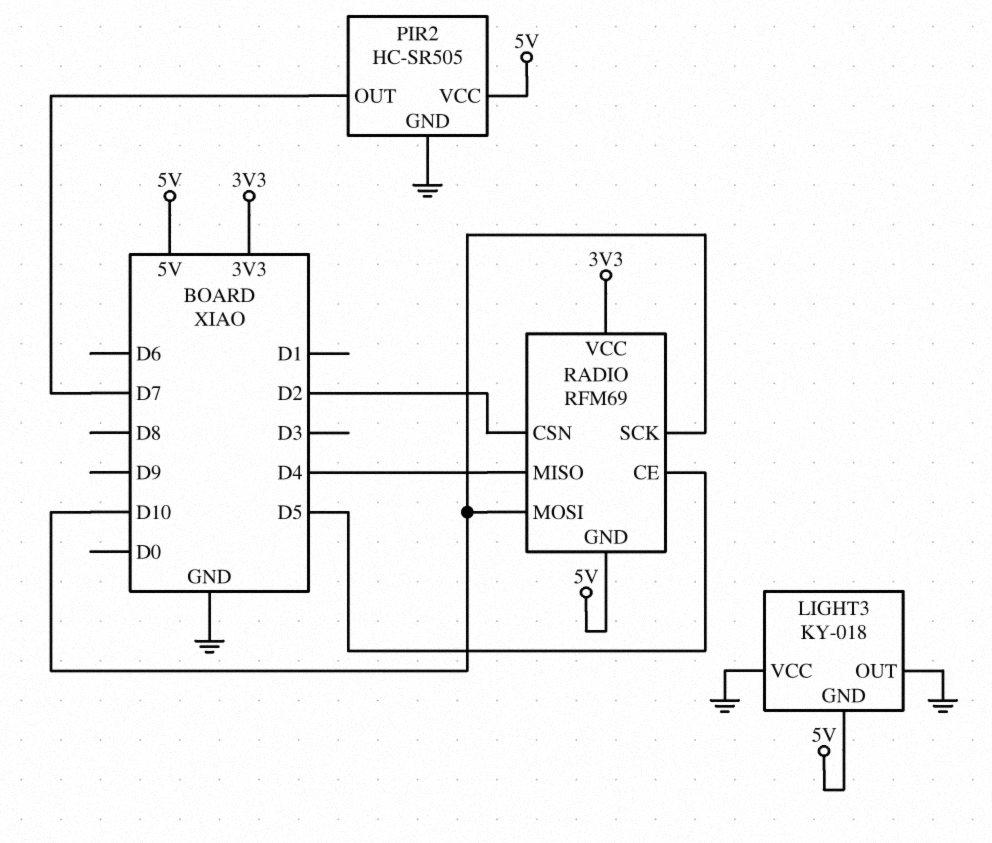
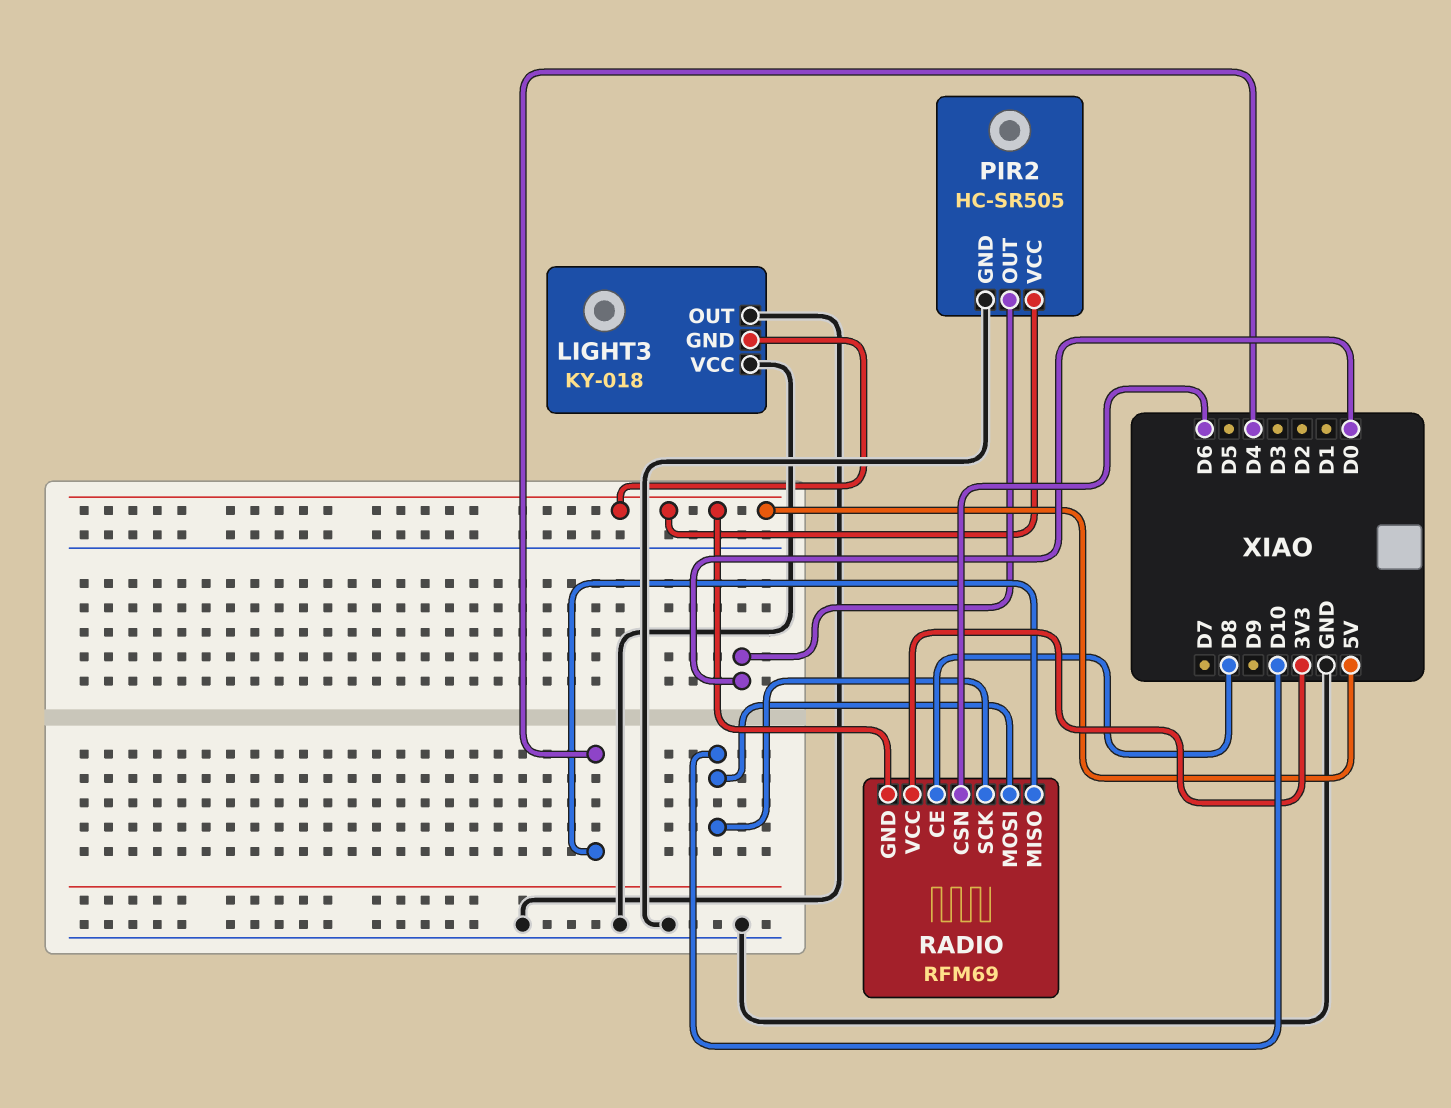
PIR2 pin OUT: D7 -> D0
RADIO pin CE: D5 -> D8
RADIO pin CSN: D2 -> D6

